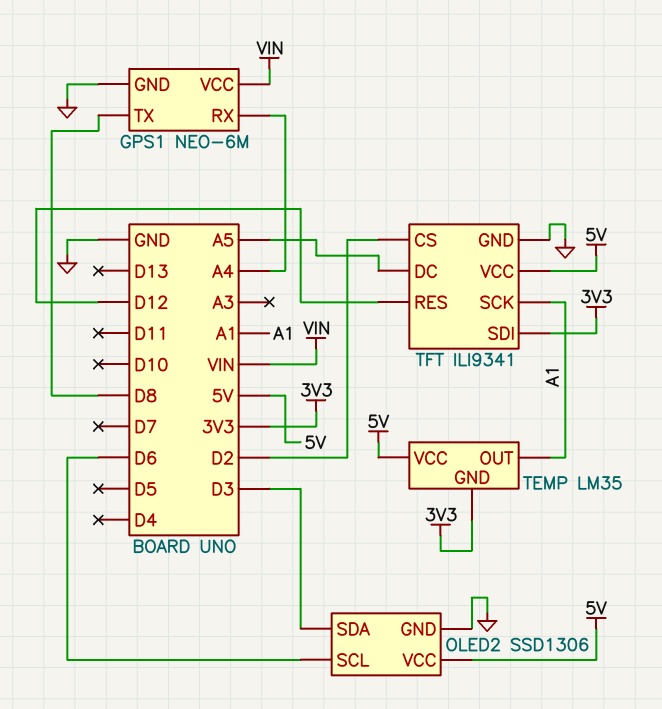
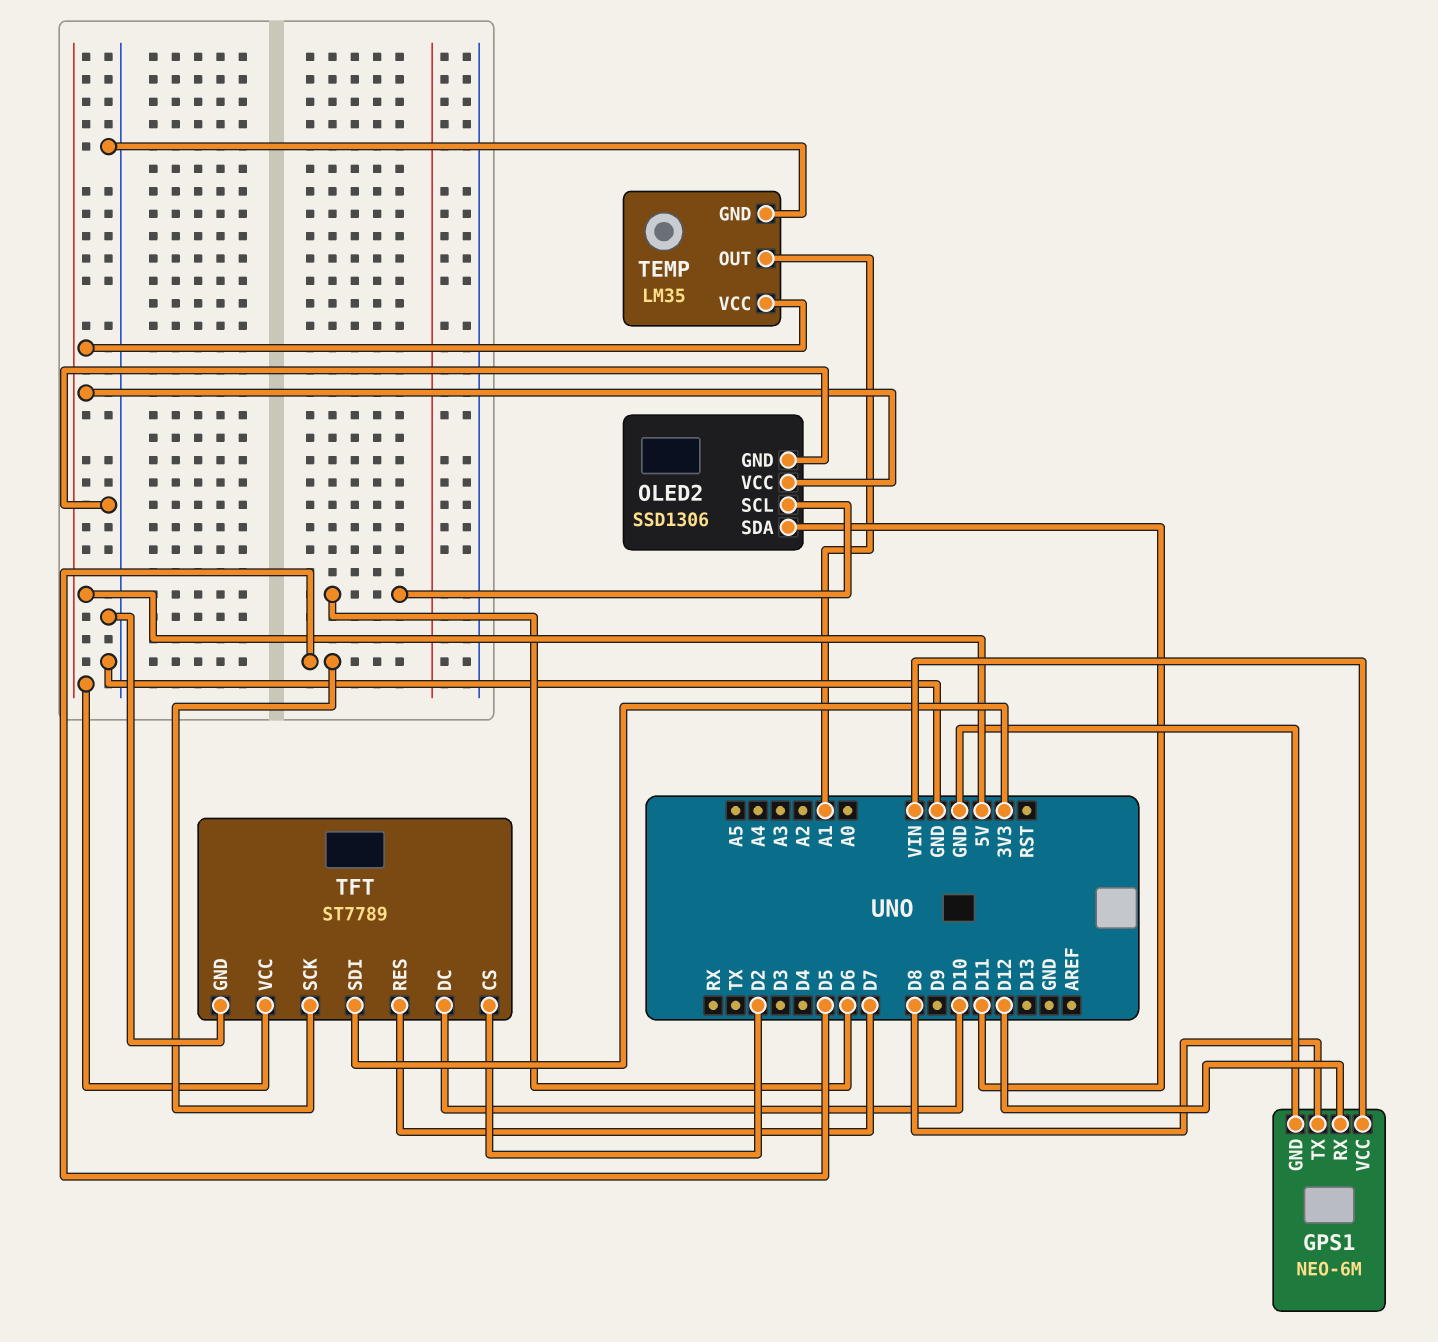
GPS1 pin RX: A4 -> D12
OLED2 pin SDA: D3 -> D11
TEMP pin GND: 3V3 -> GND
TFT: ILI9341 -> ST7789
TFT pin DC: A5 -> D10
TFT pin RES: D12 -> D7
TFT pin SCK: A1 -> D5

